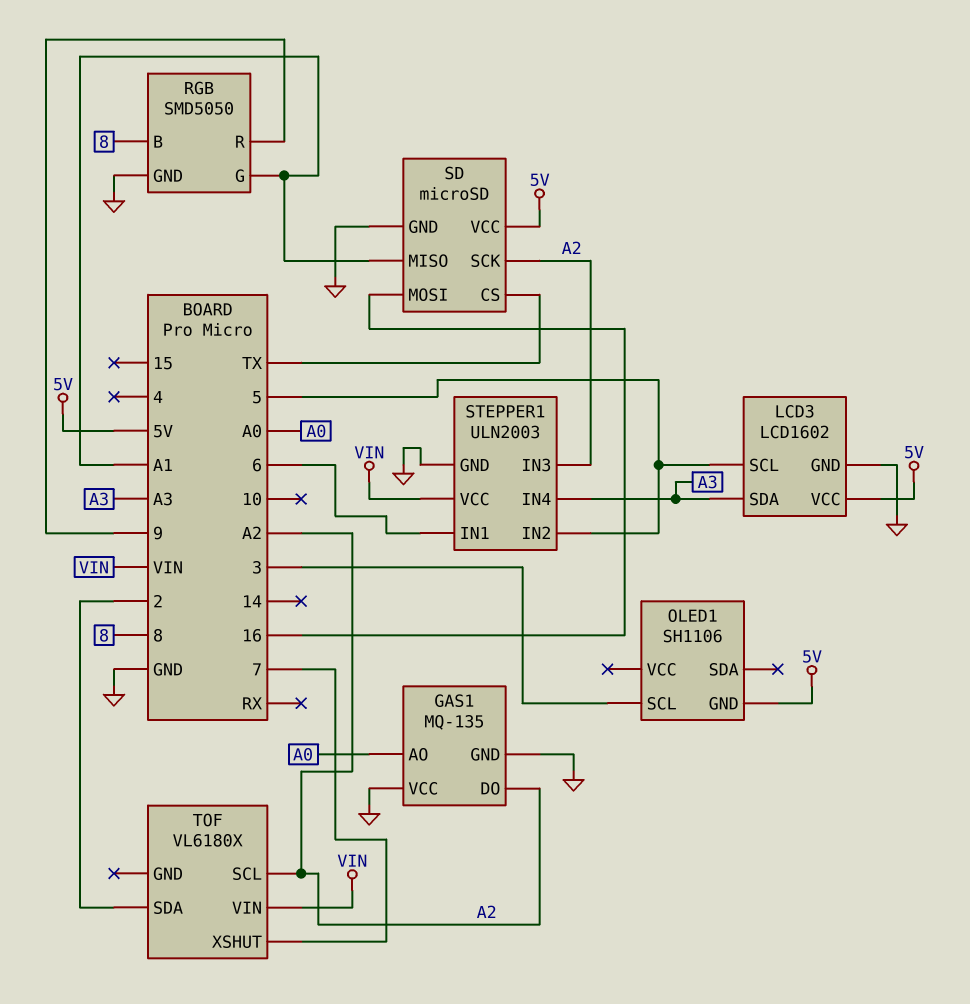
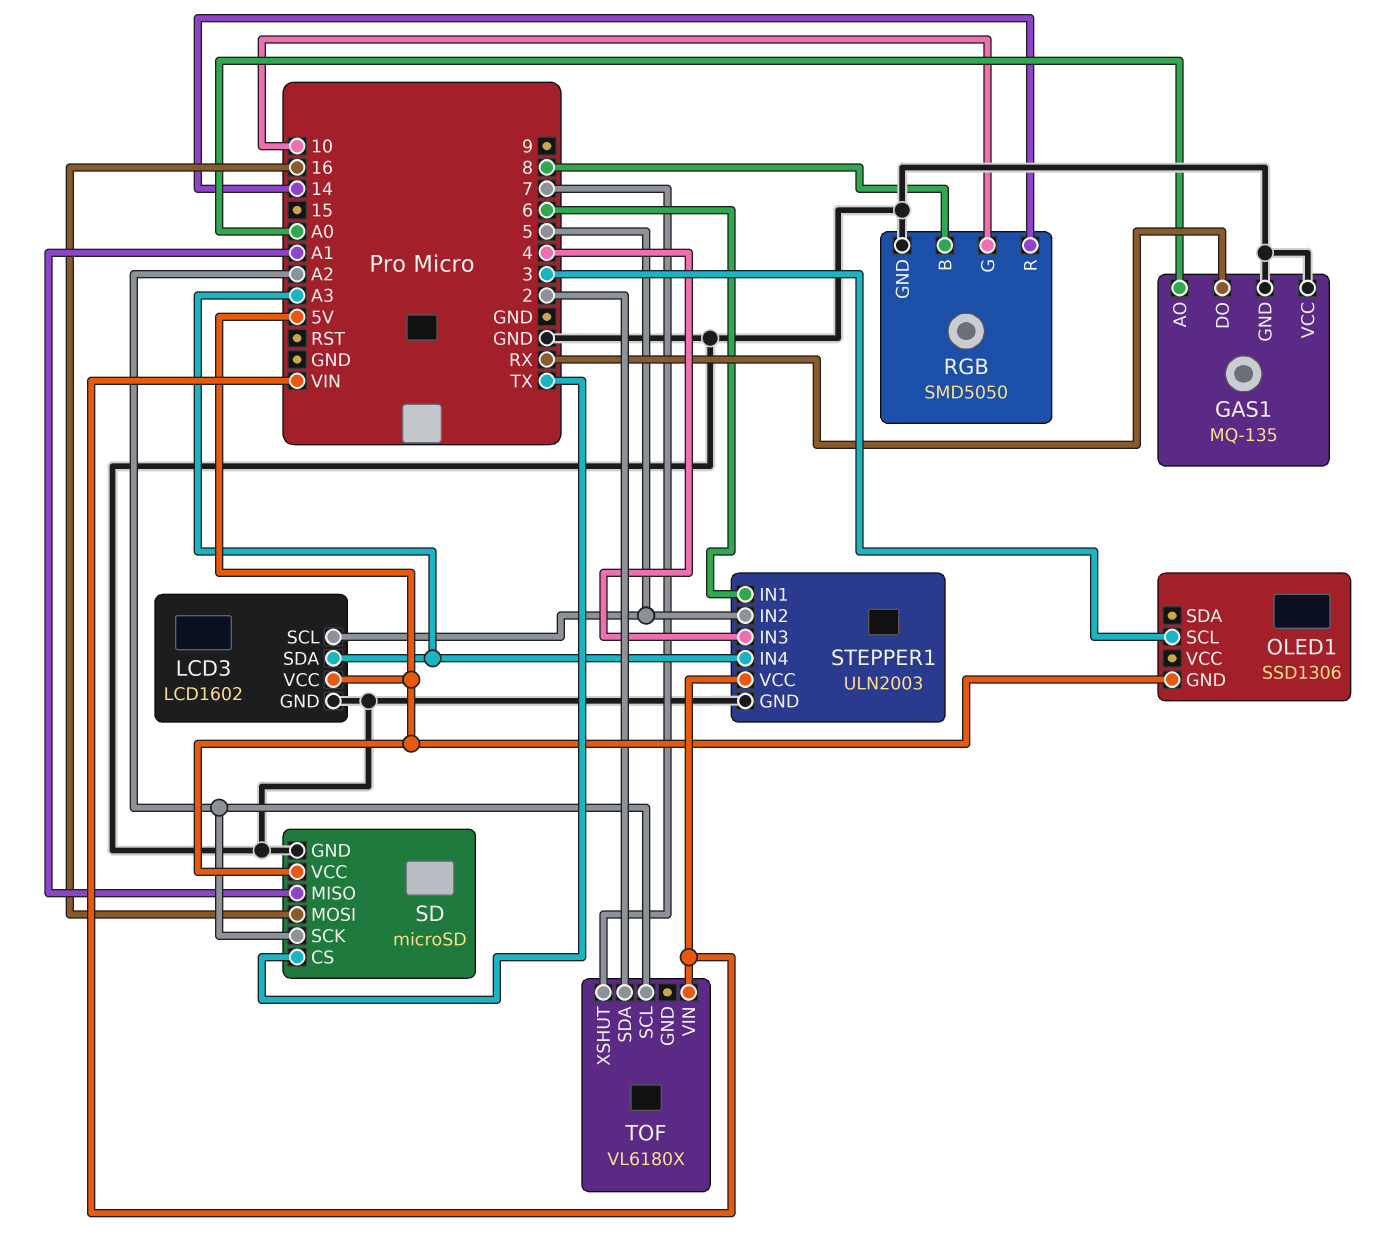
GAS1 pin DO: A2 -> RX
OLED1: SH1106 -> SSD1306
RGB pin G: A1 -> 10
RGB pin R: 9 -> 14
STEPPER1 pin IN3: A2 -> 4

